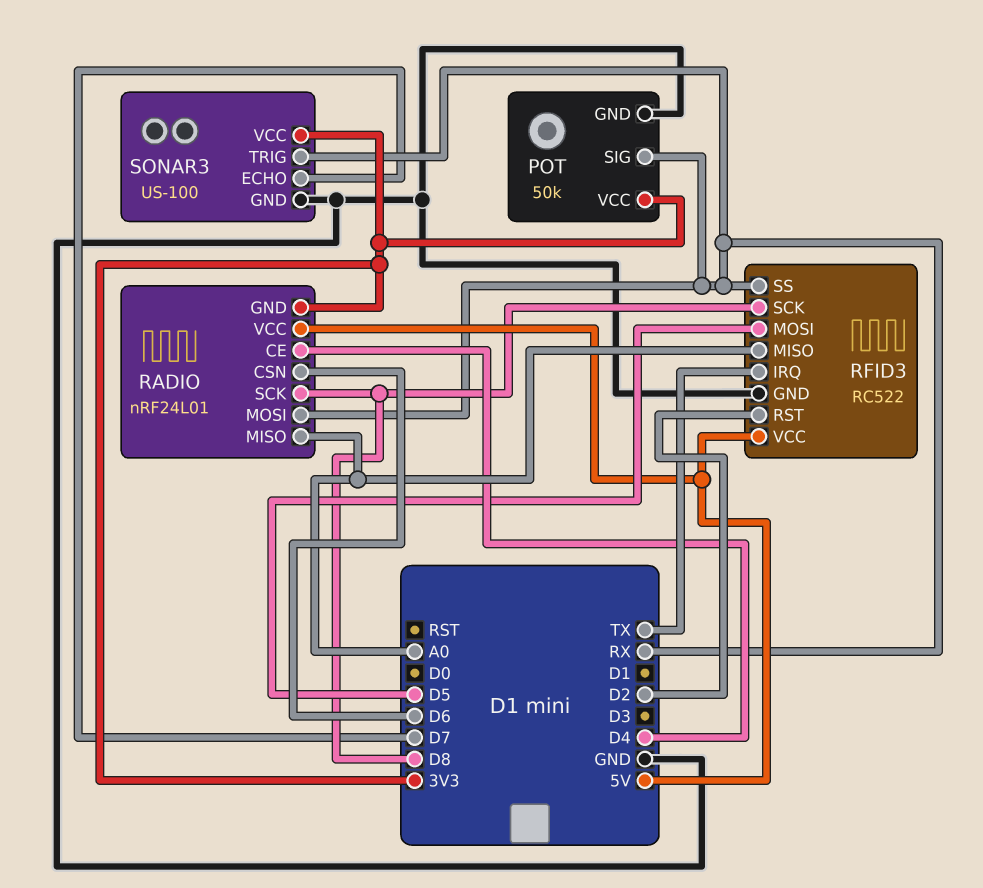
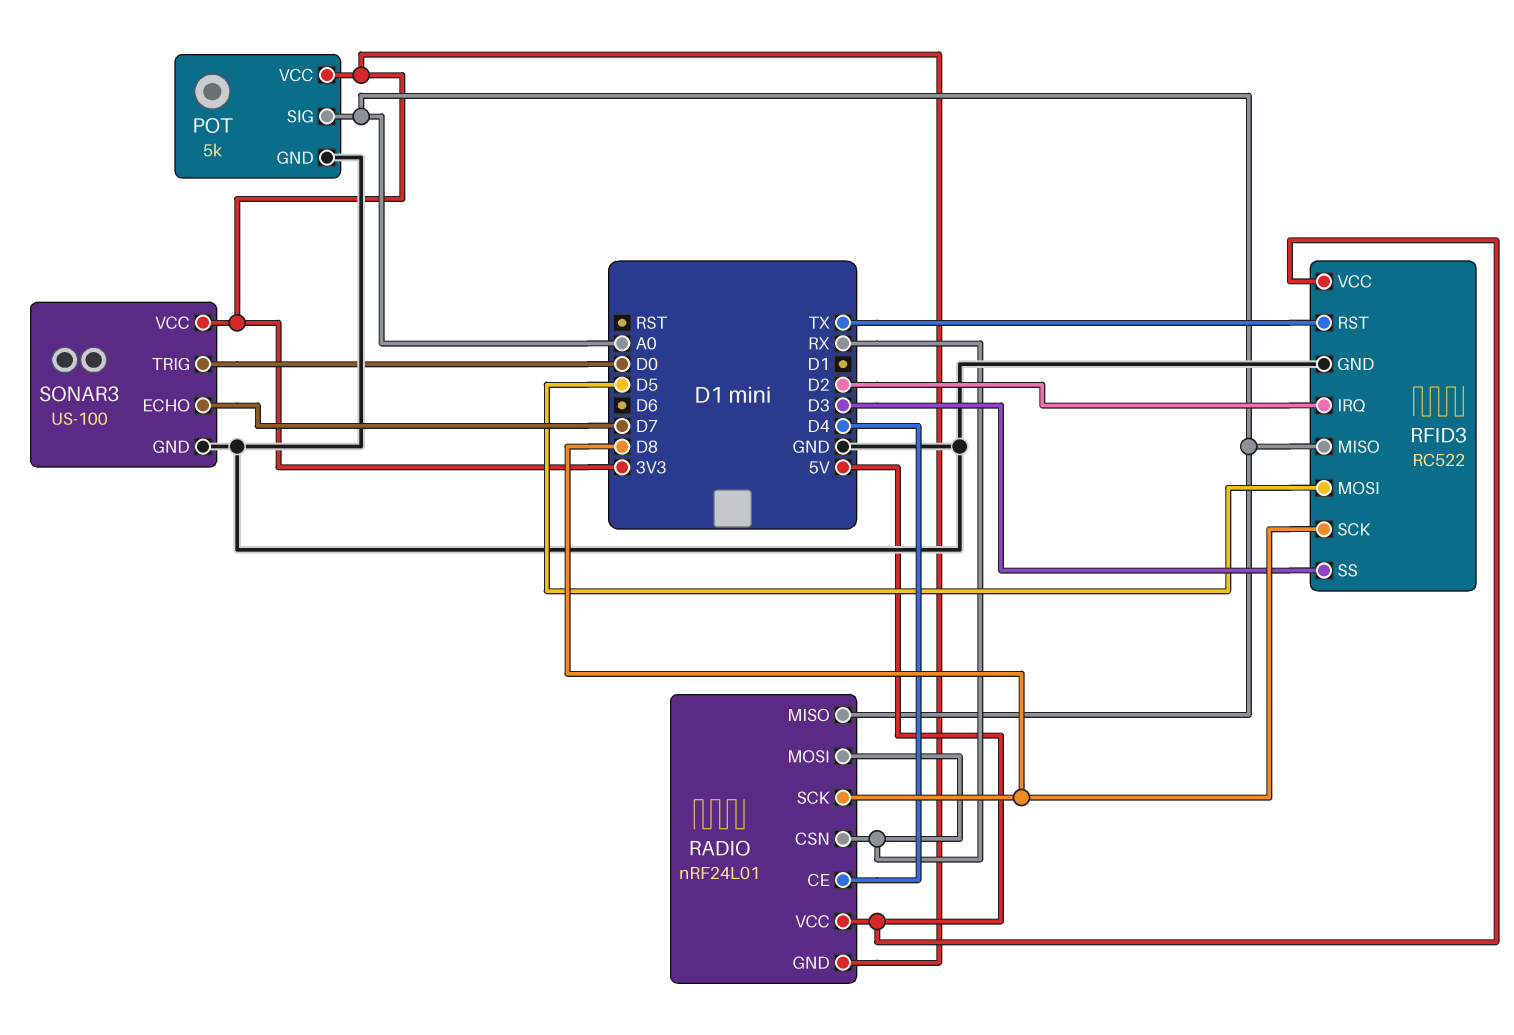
POT: 50k -> 5k
POT pin SIG: RX -> A0
RADIO pin CSN: D6 -> RX
RFID3 pin IRQ: TX -> D2
RFID3 pin RST: D2 -> TX
RFID3 pin SS: RX -> D3
SONAR3 pin TRIG: RX -> D0

